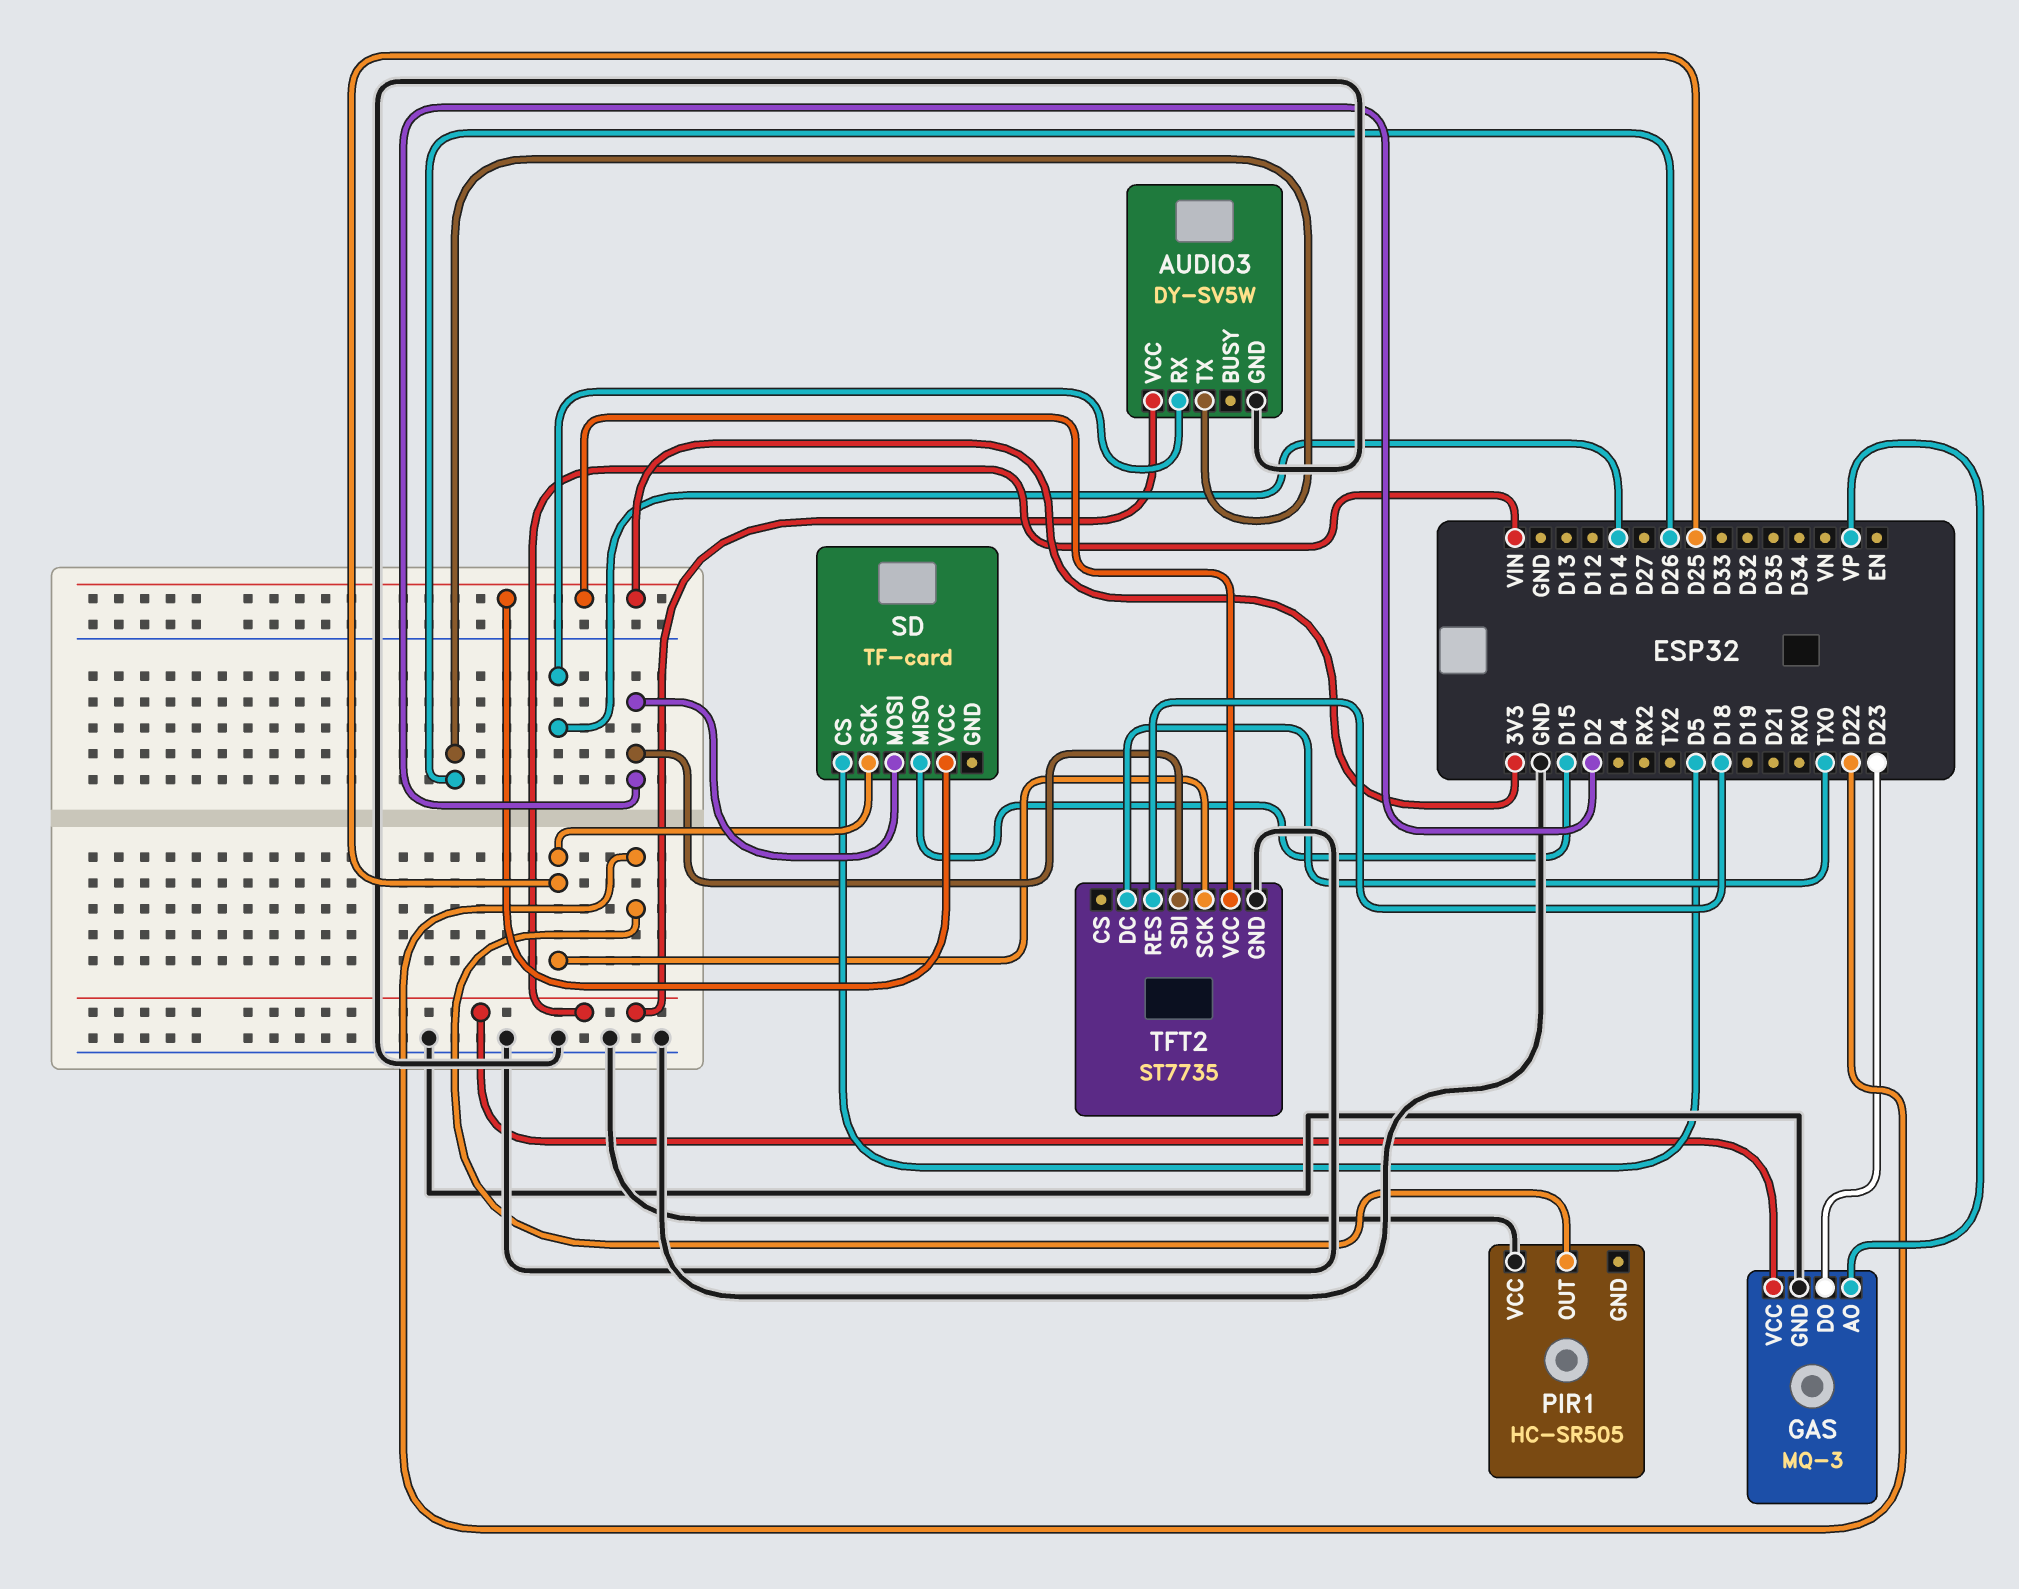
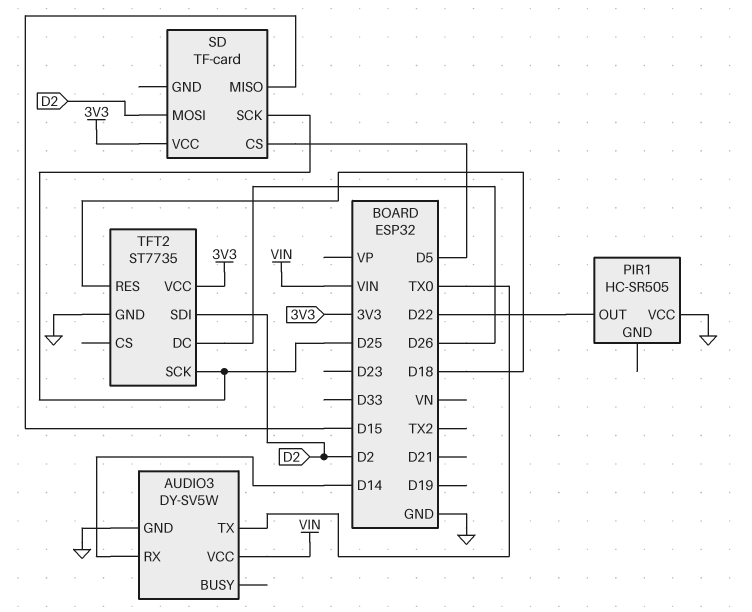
AUDIO3 pin TX: D26 -> TX0
GAS: MQ-3 -> none
GAS pin AO: VP -> none
GAS pin DO: D23 -> none
GAS pin GND: GND -> none
GAS pin VCC: VIN -> none
TFT2 pin DC: TX0 -> D26

